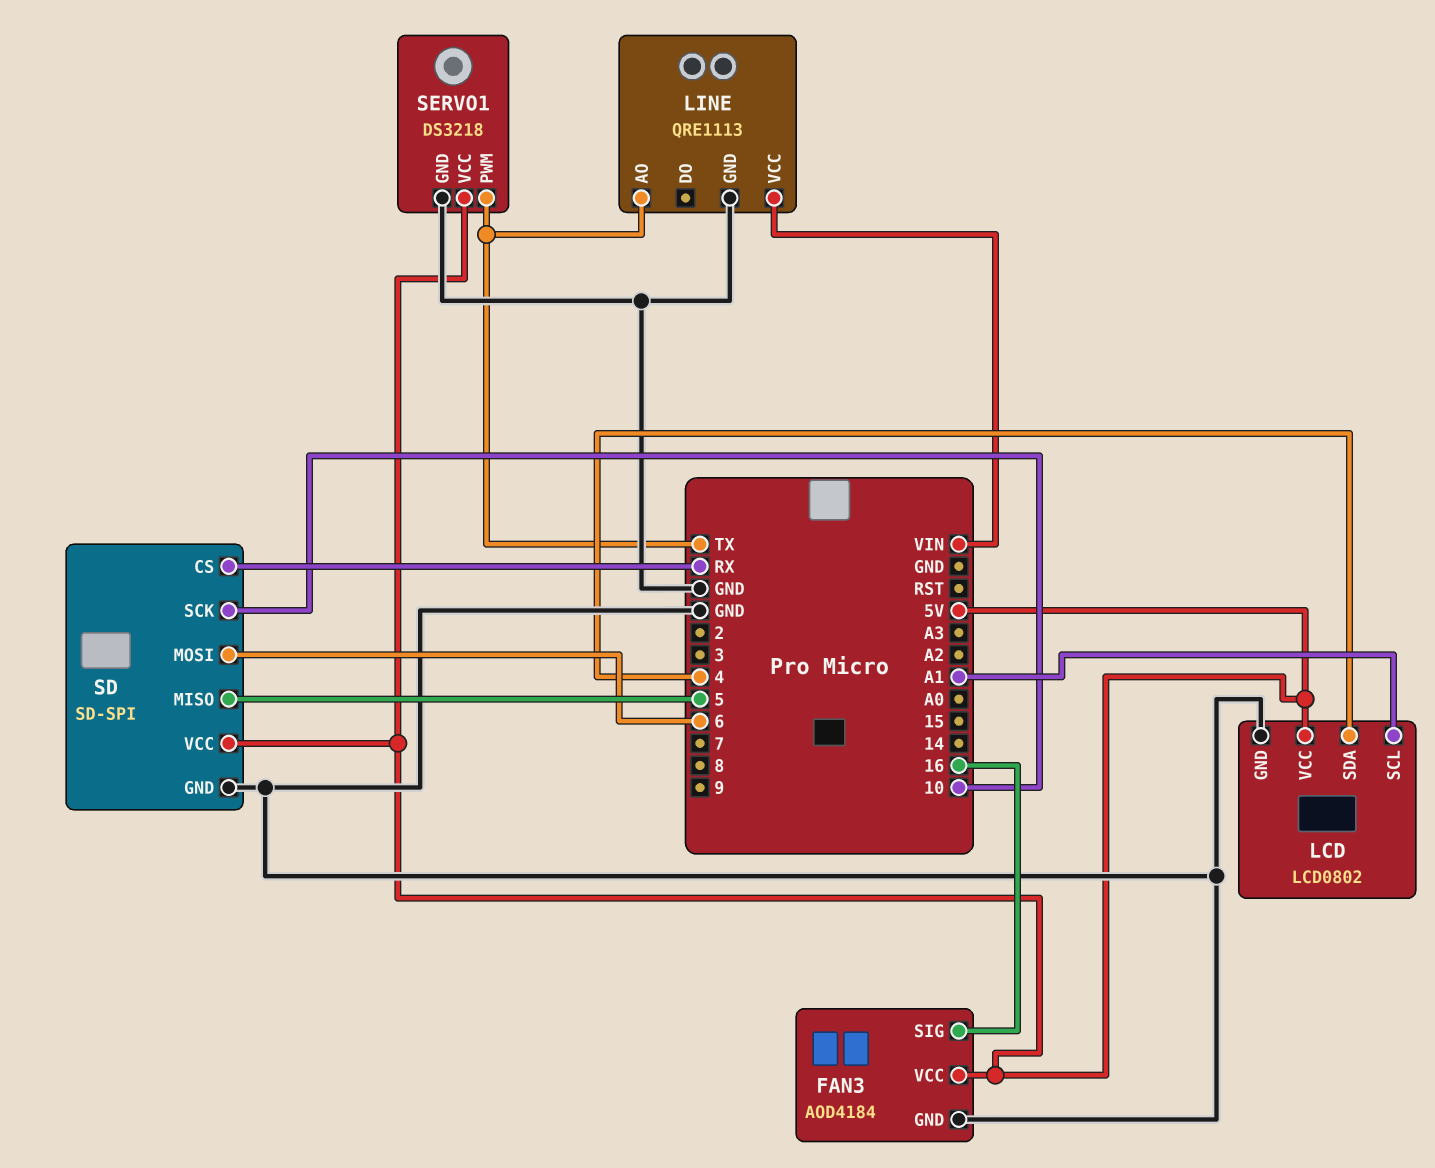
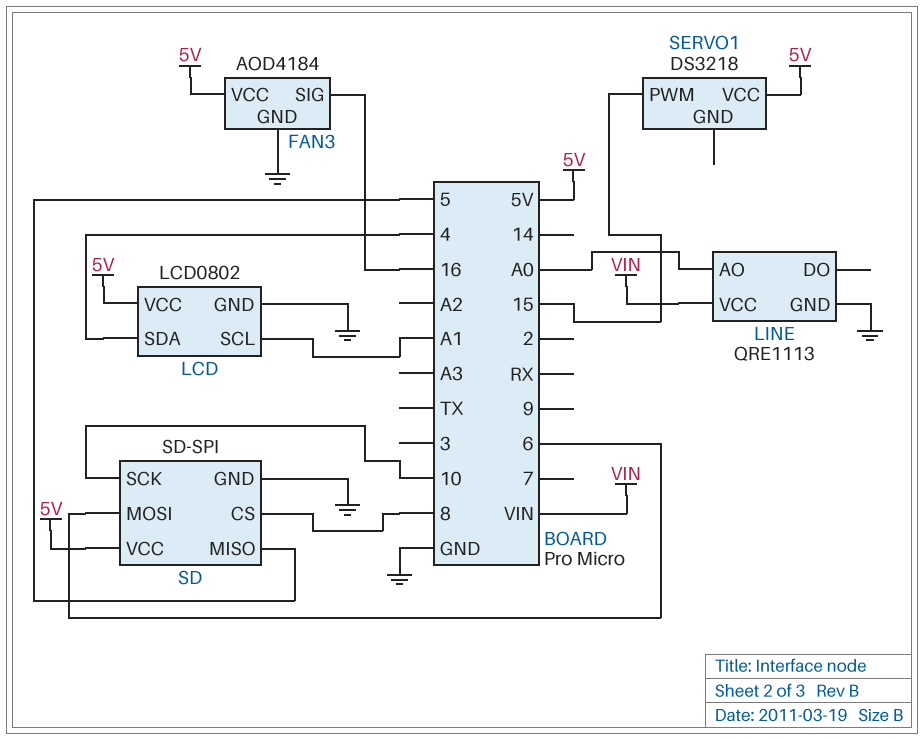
LINE pin AO: TX -> A0
SD pin CS: RX -> 8
SERVO1 pin GND: GND -> none
SERVO1 pin PWM: TX -> 15

